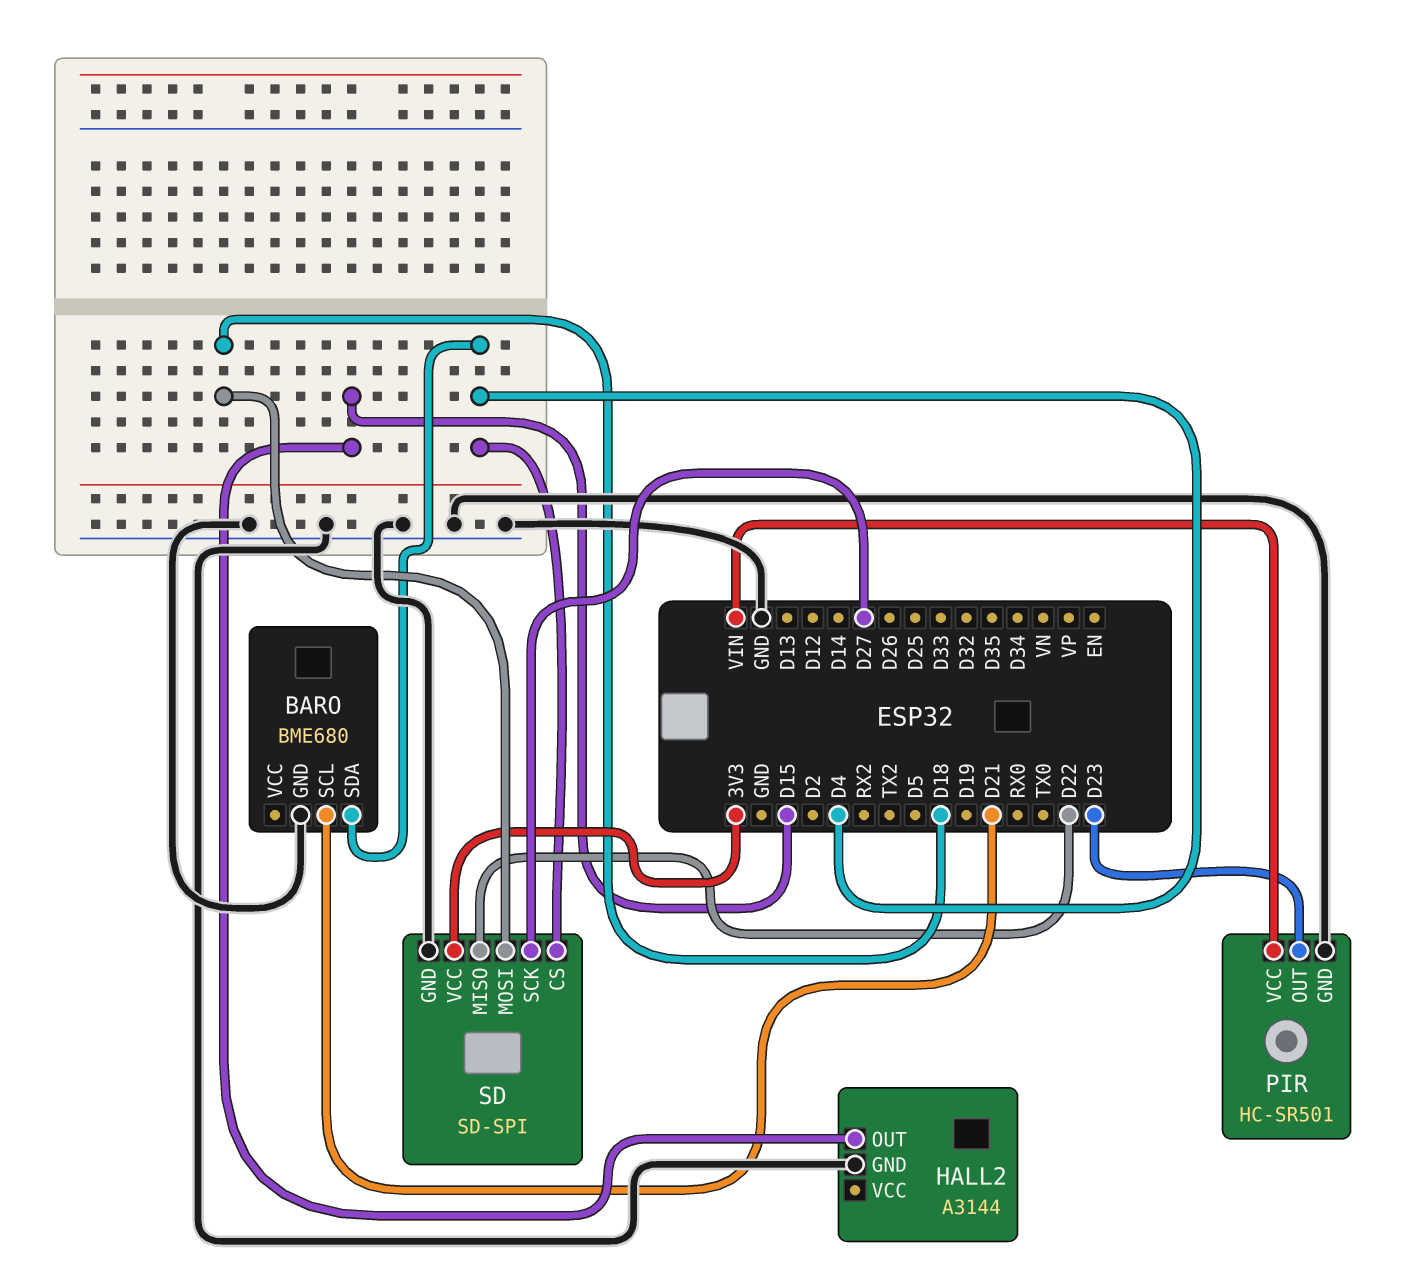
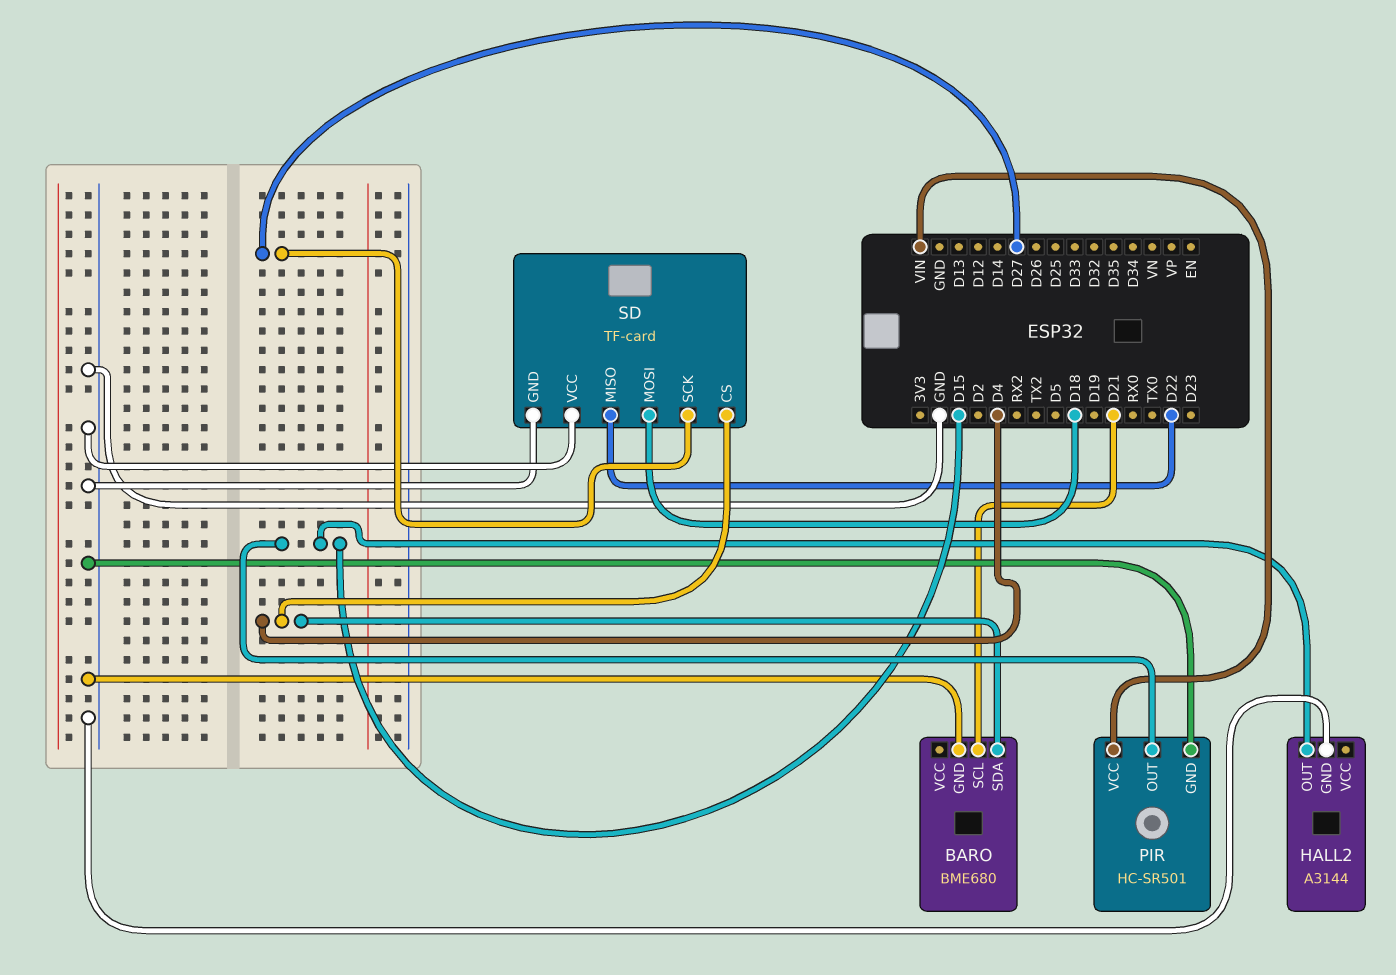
PIR pin OUT: D23 -> D15
SD: SD-SPI -> TF-card
SD pin VCC: 3V3 -> GND

